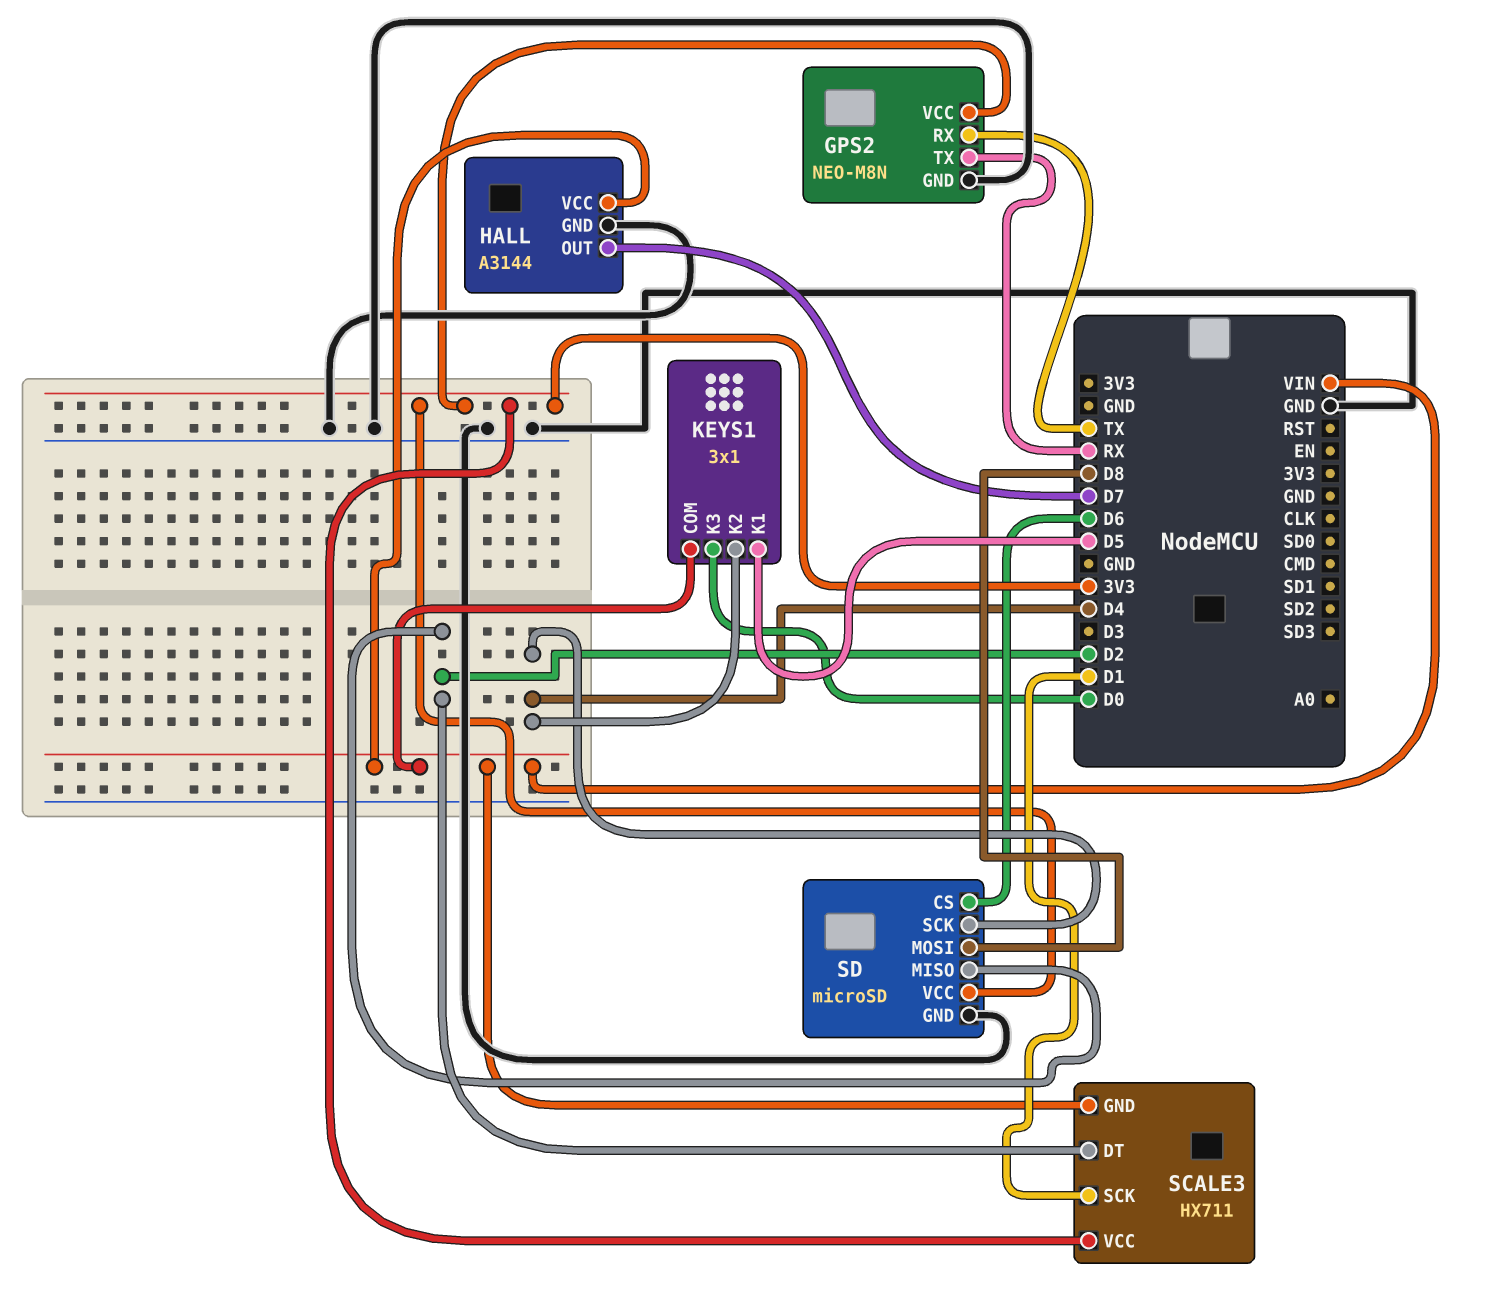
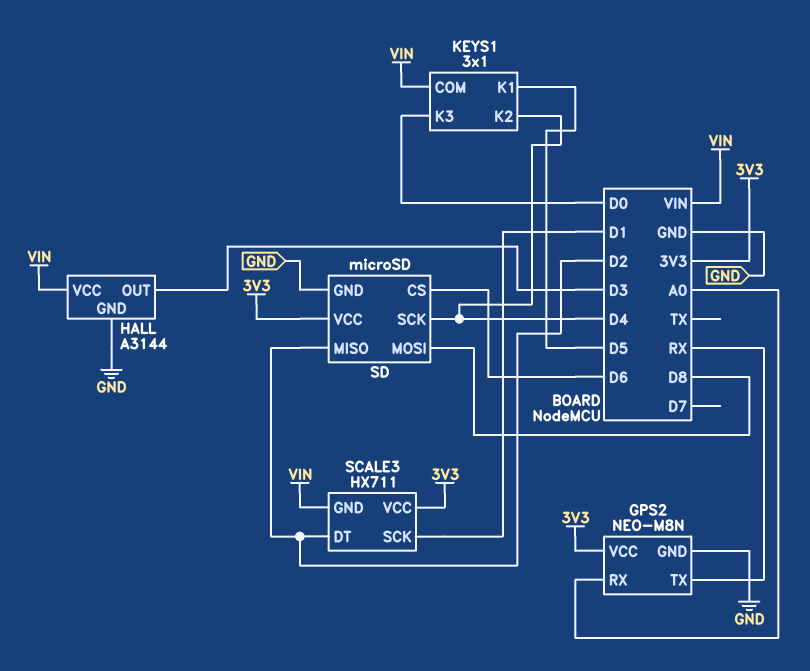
GPS2 pin RX: TX -> A0
HALL pin OUT: D7 -> D3

